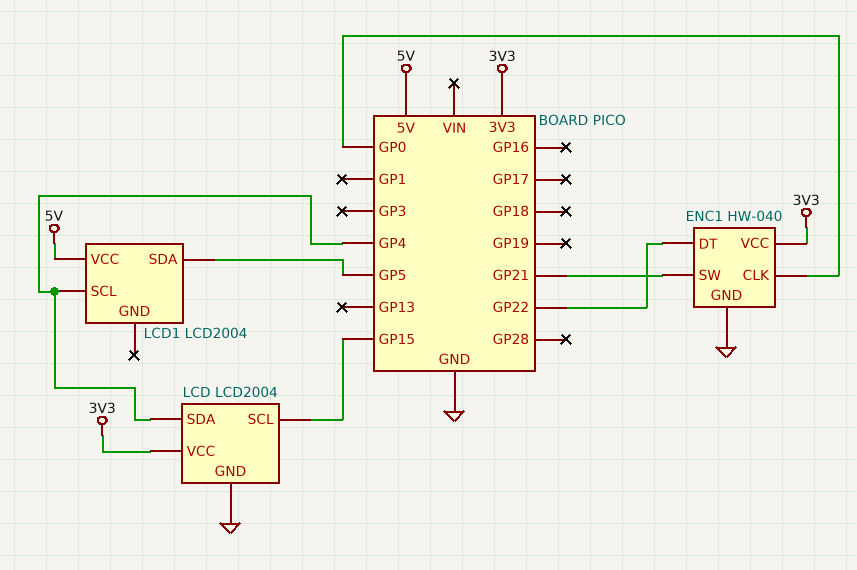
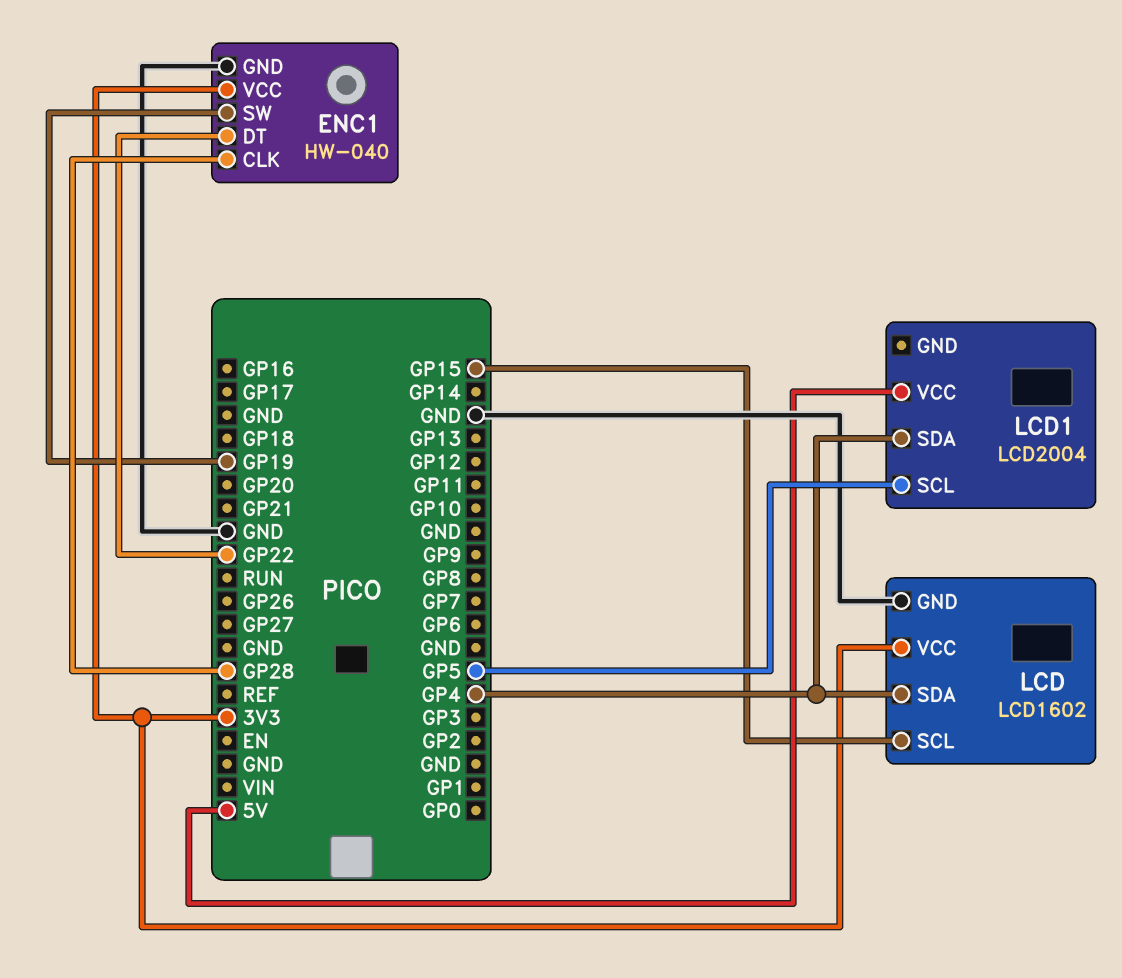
ENC1 pin CLK: GP0 -> GP28
ENC1 pin SW: GP21 -> GP19
LCD: LCD2004 -> LCD1602
LCD1 pin SCL: GP4 -> GP5
LCD1 pin SDA: GP5 -> GP4

